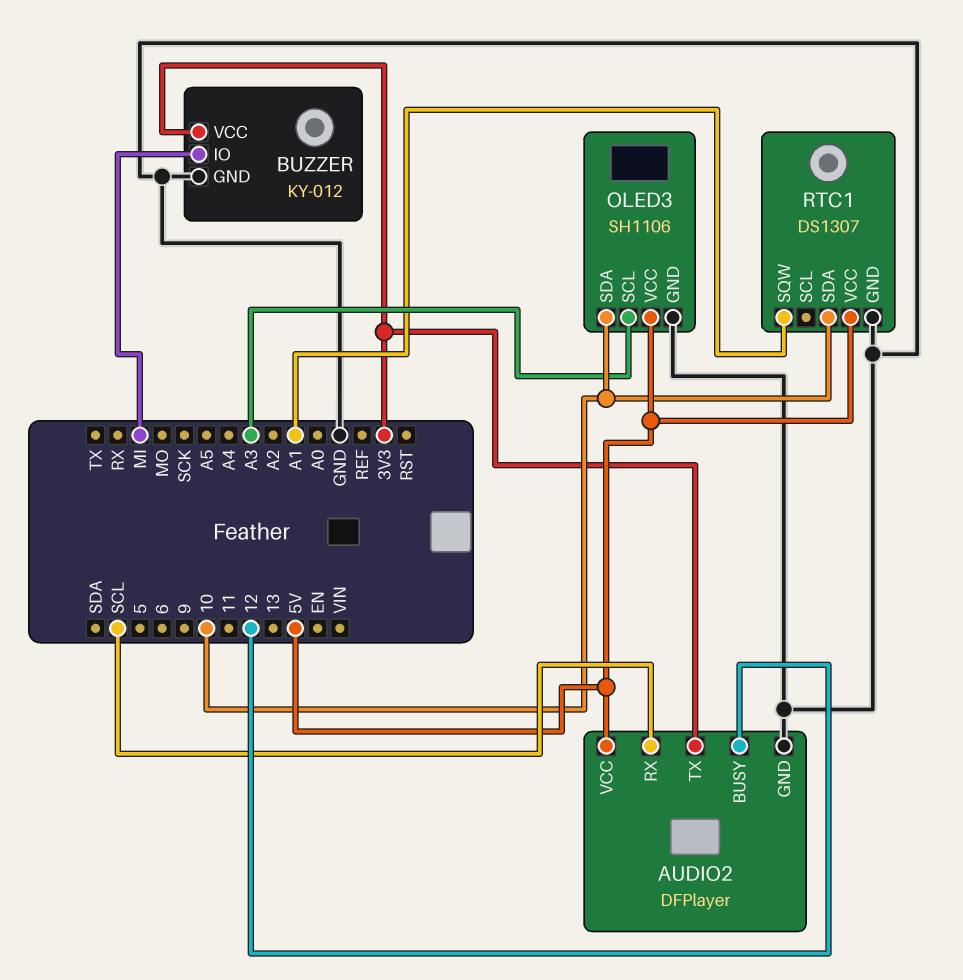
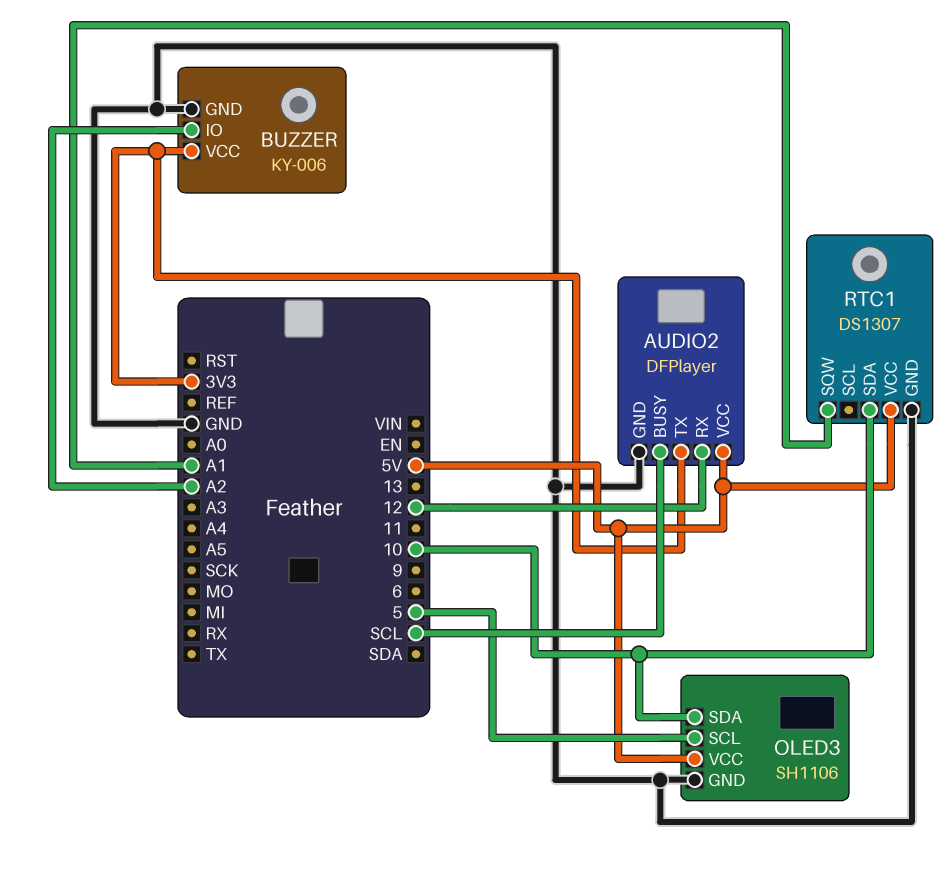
AUDIO2 pin BUSY: 12 -> SCL
AUDIO2 pin RX: SCL -> 12
BUZZER: KY-012 -> KY-006
BUZZER pin IO: MI -> A2
OLED3 pin SCL: A3 -> 5

